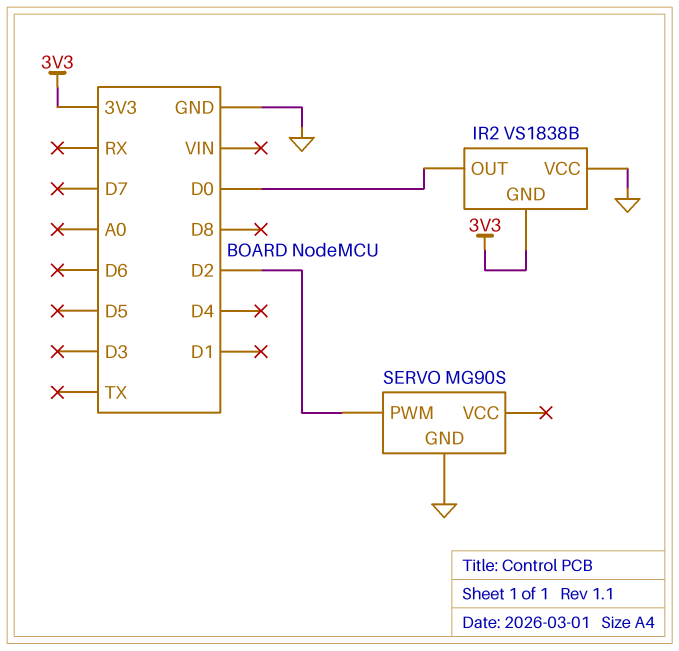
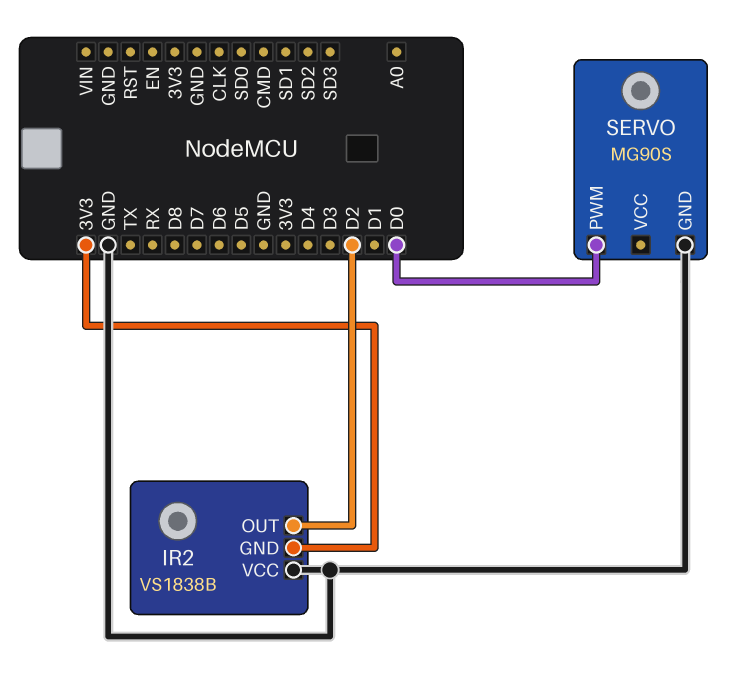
IR2 pin OUT: D0 -> D2
SERVO pin PWM: D2 -> D0

